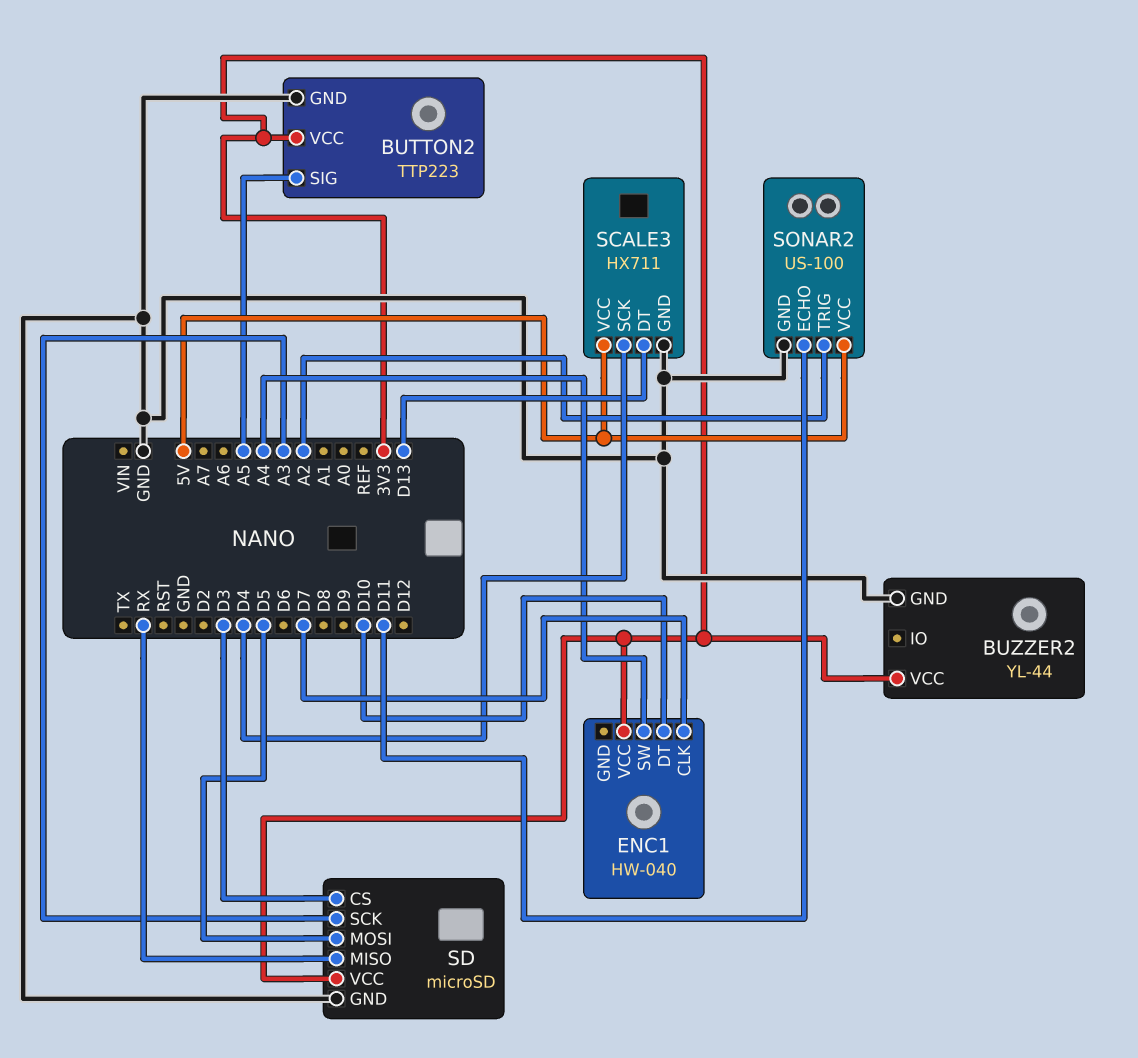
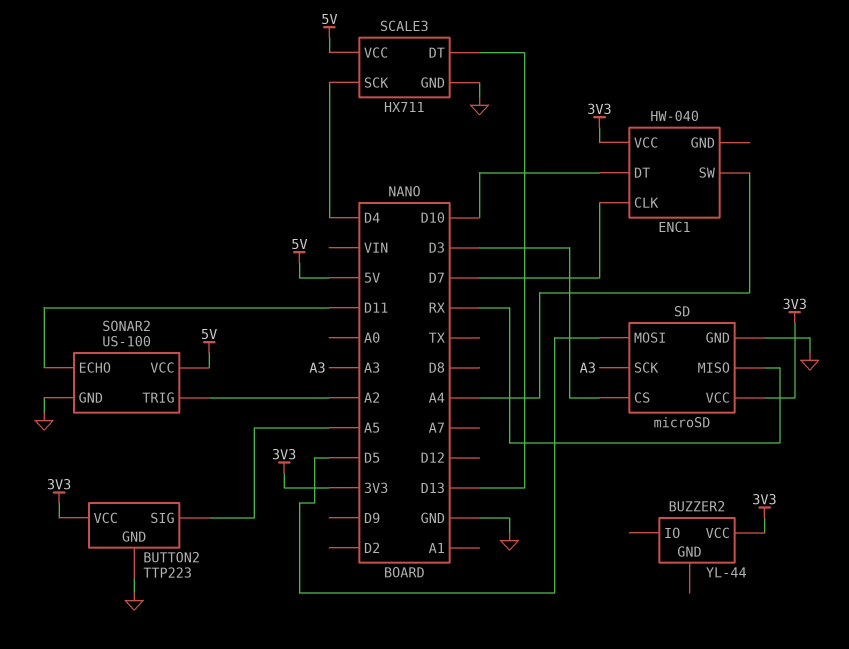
BUZZER2 pin GND: GND -> none

